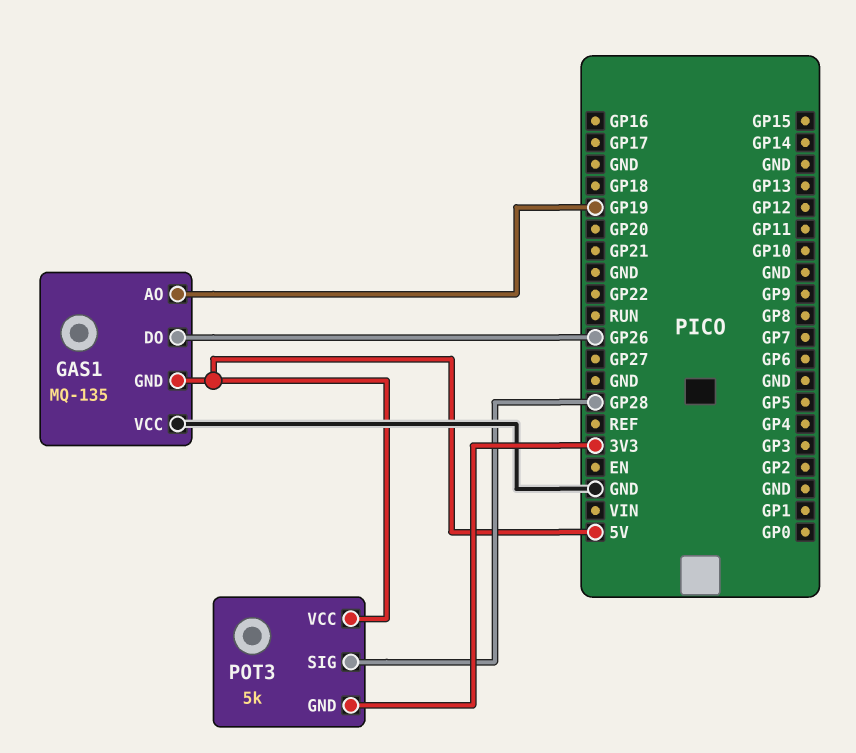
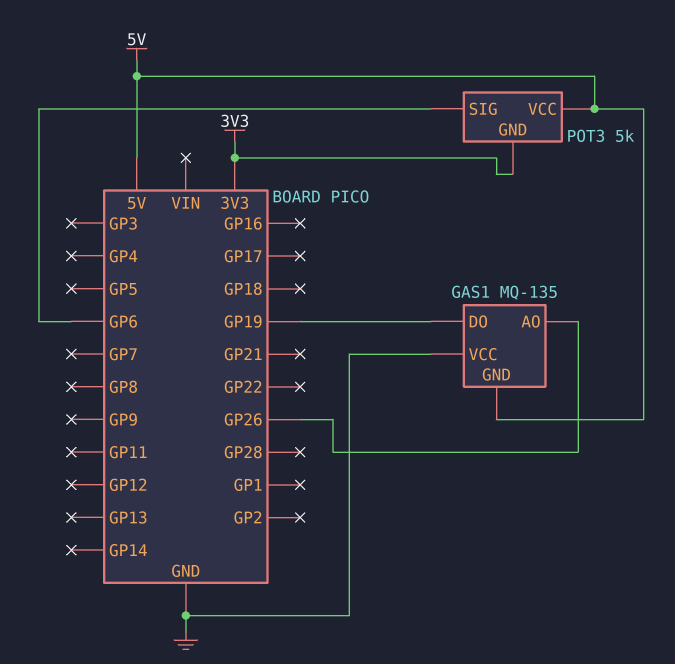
GAS1 pin AO: GP19 -> GP26
GAS1 pin DO: GP26 -> GP19
POT3 pin SIG: GP28 -> GP6

